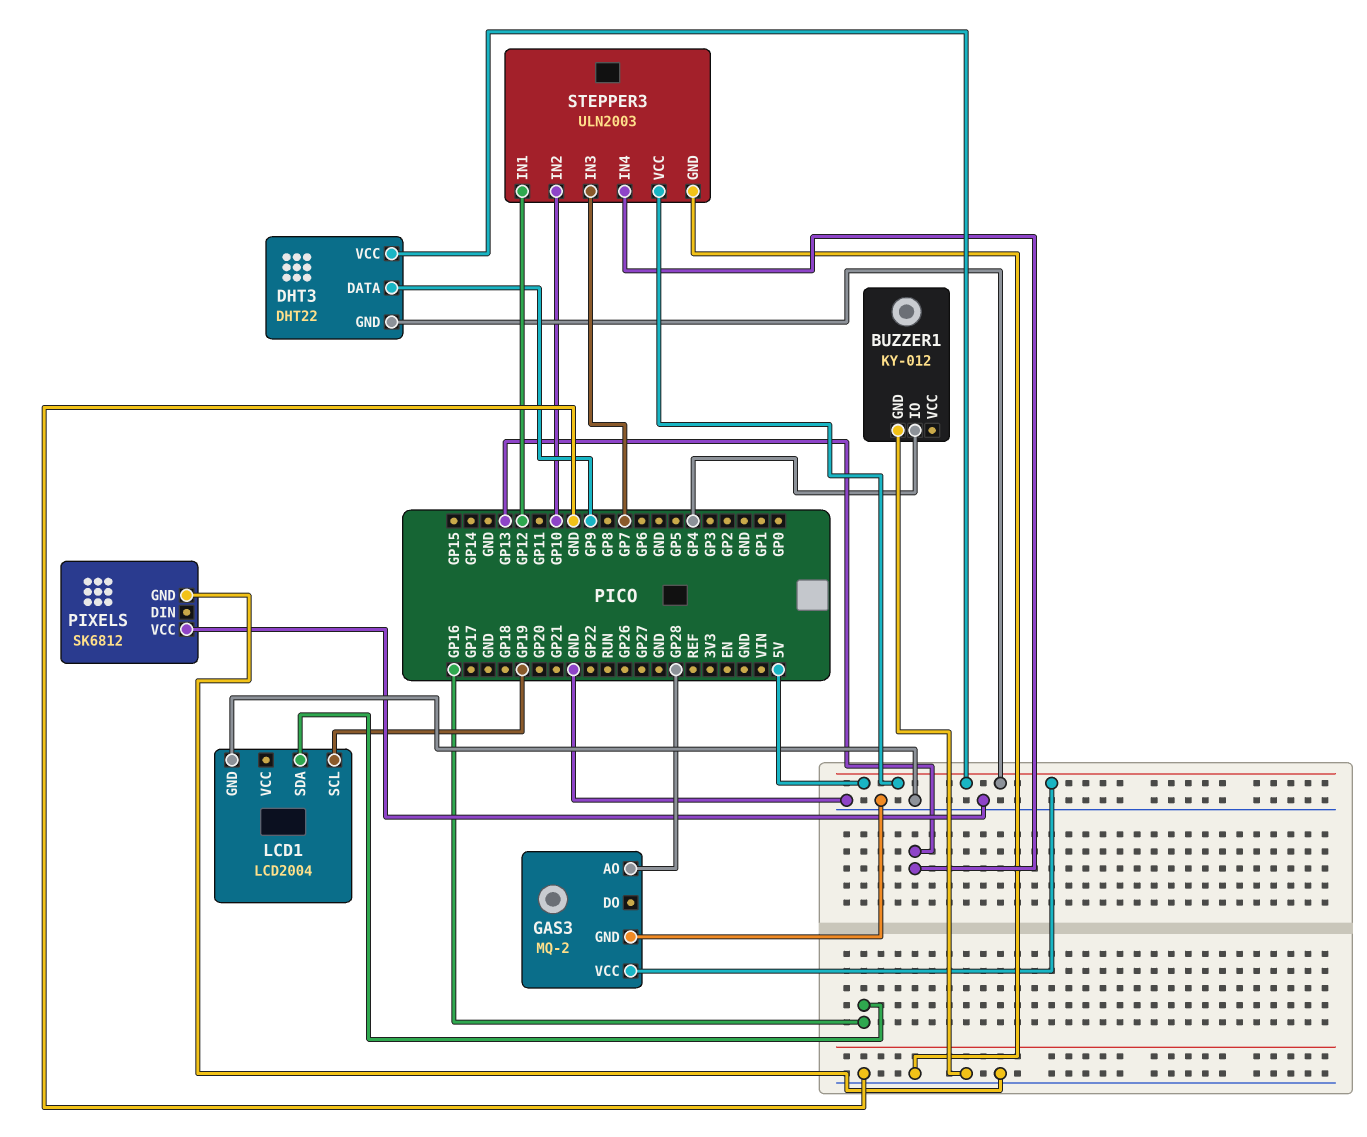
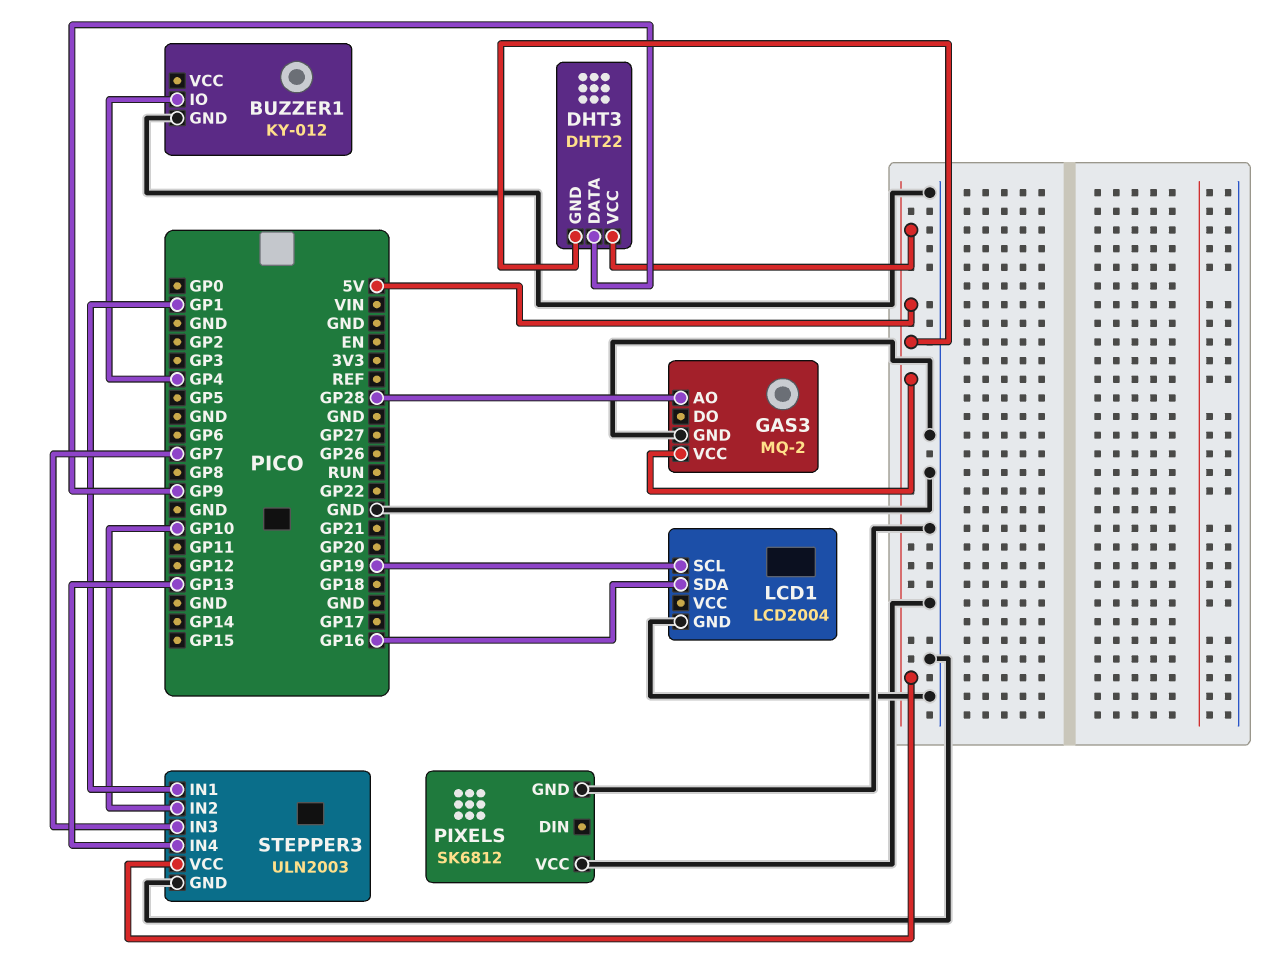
STEPPER3 pin IN1: GP12 -> GP1

